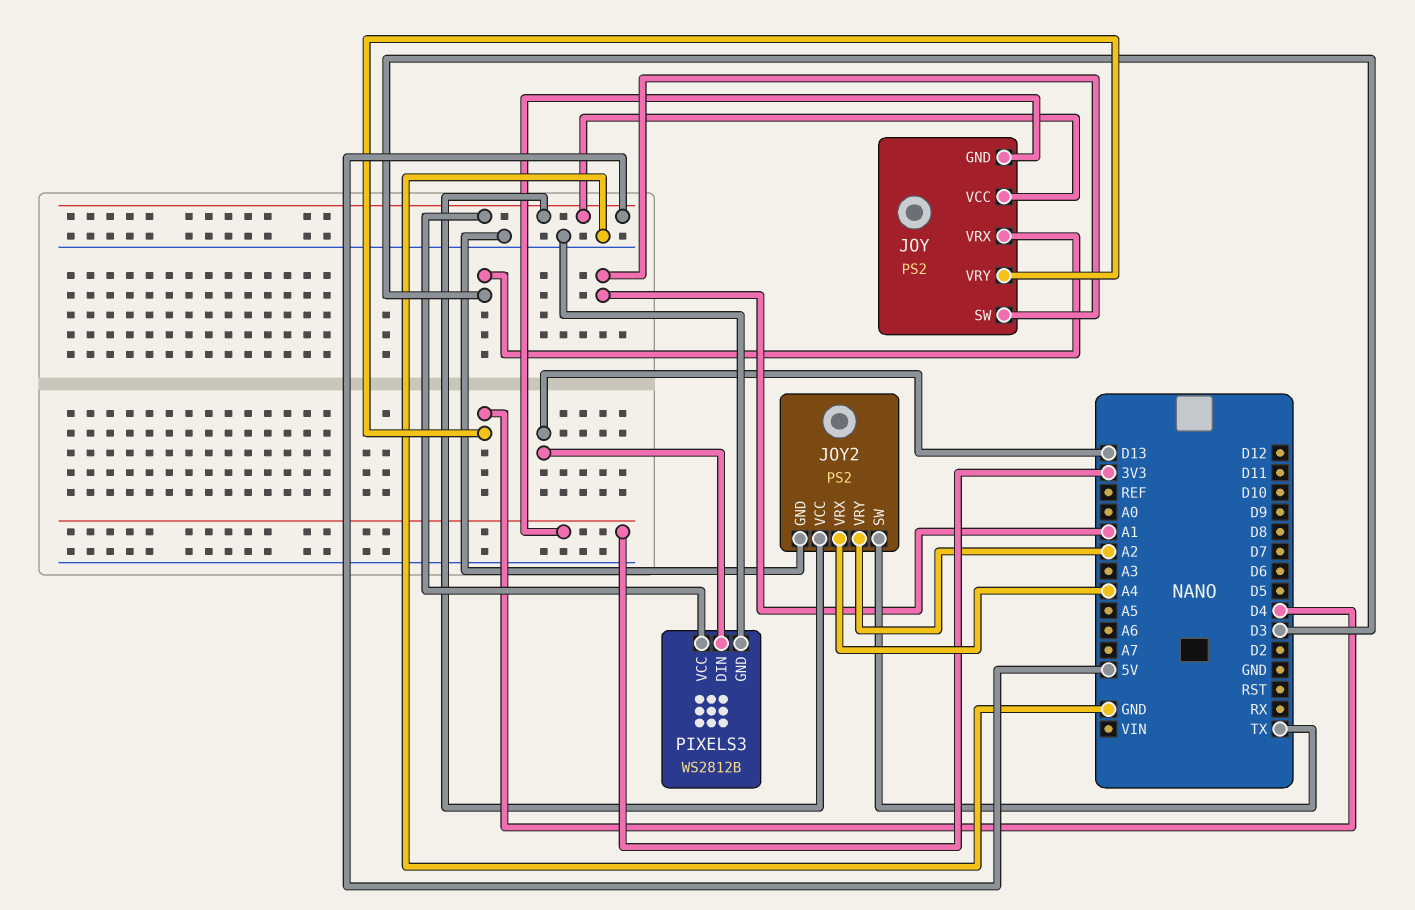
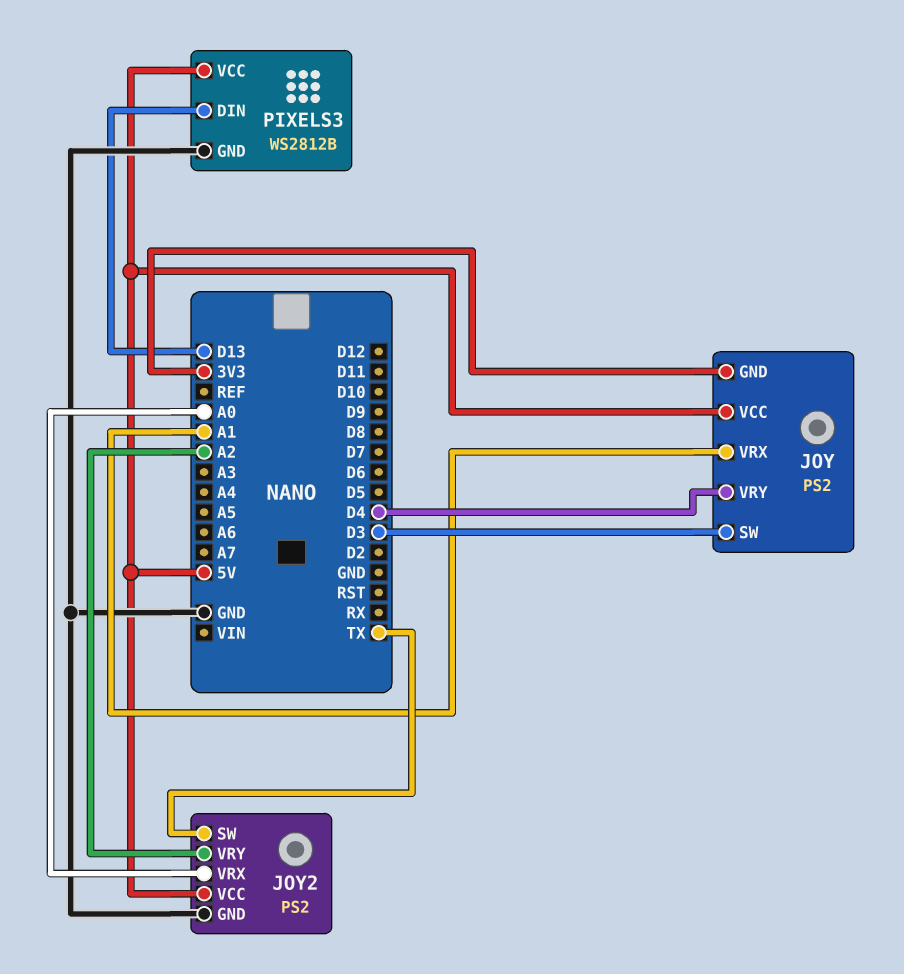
JOY pin SW: A1 -> D3
JOY pin VRX: D3 -> A1
JOY2 pin VRX: A4 -> A0

